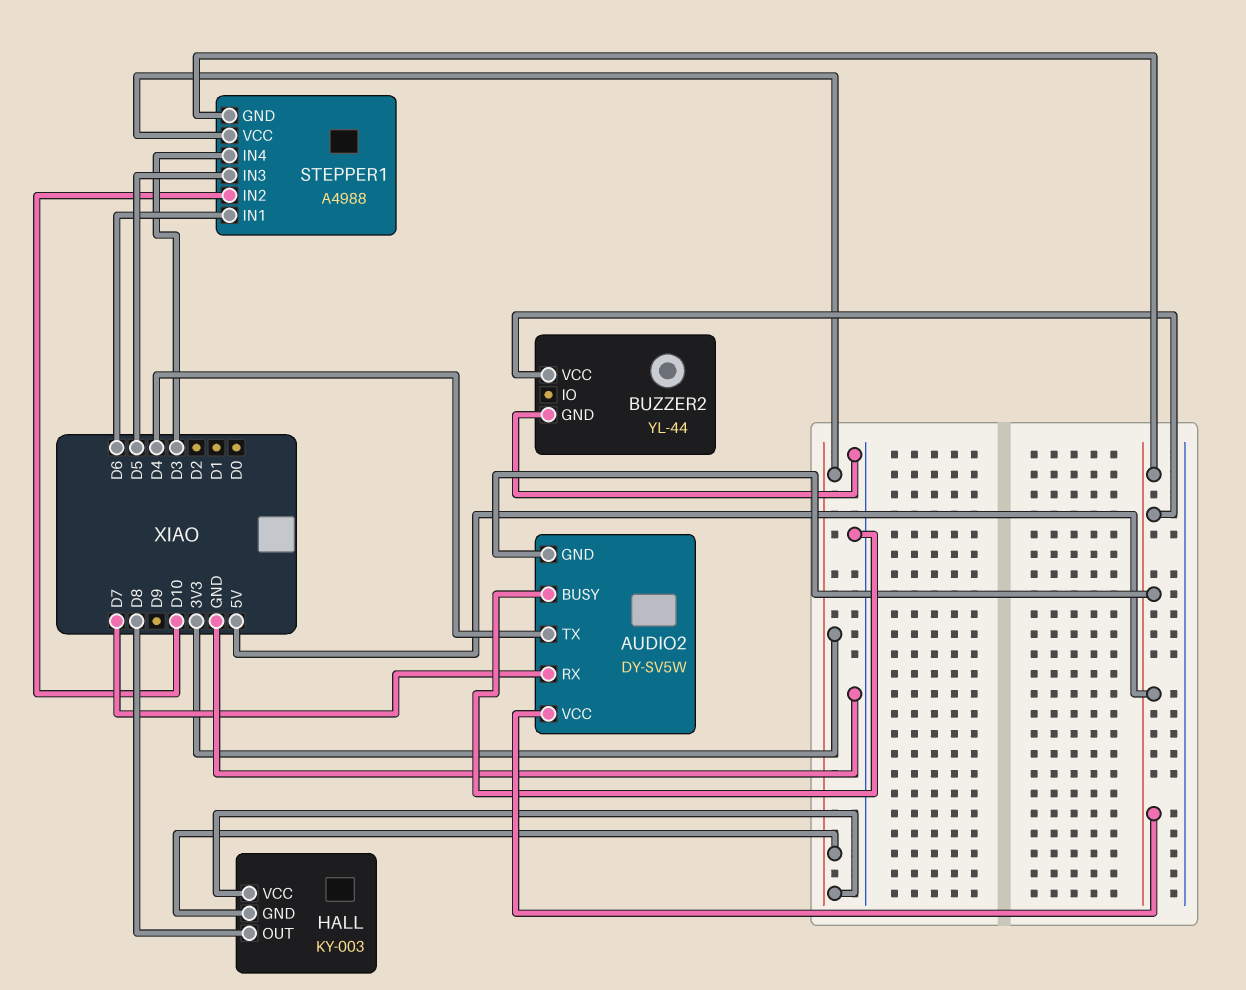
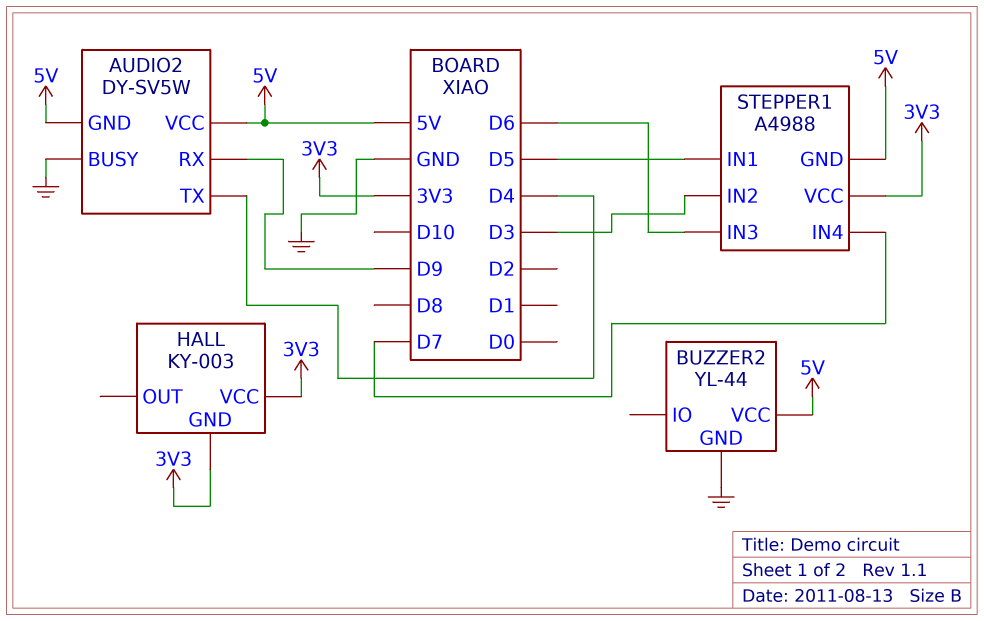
AUDIO2 pin RX: D7 -> D9
HALL pin OUT: D8 -> none
STEPPER1 pin IN1: D6 -> D5
STEPPER1 pin IN2: D10 -> D3
STEPPER1 pin IN3: D5 -> D6
STEPPER1 pin IN4: D3 -> D7

